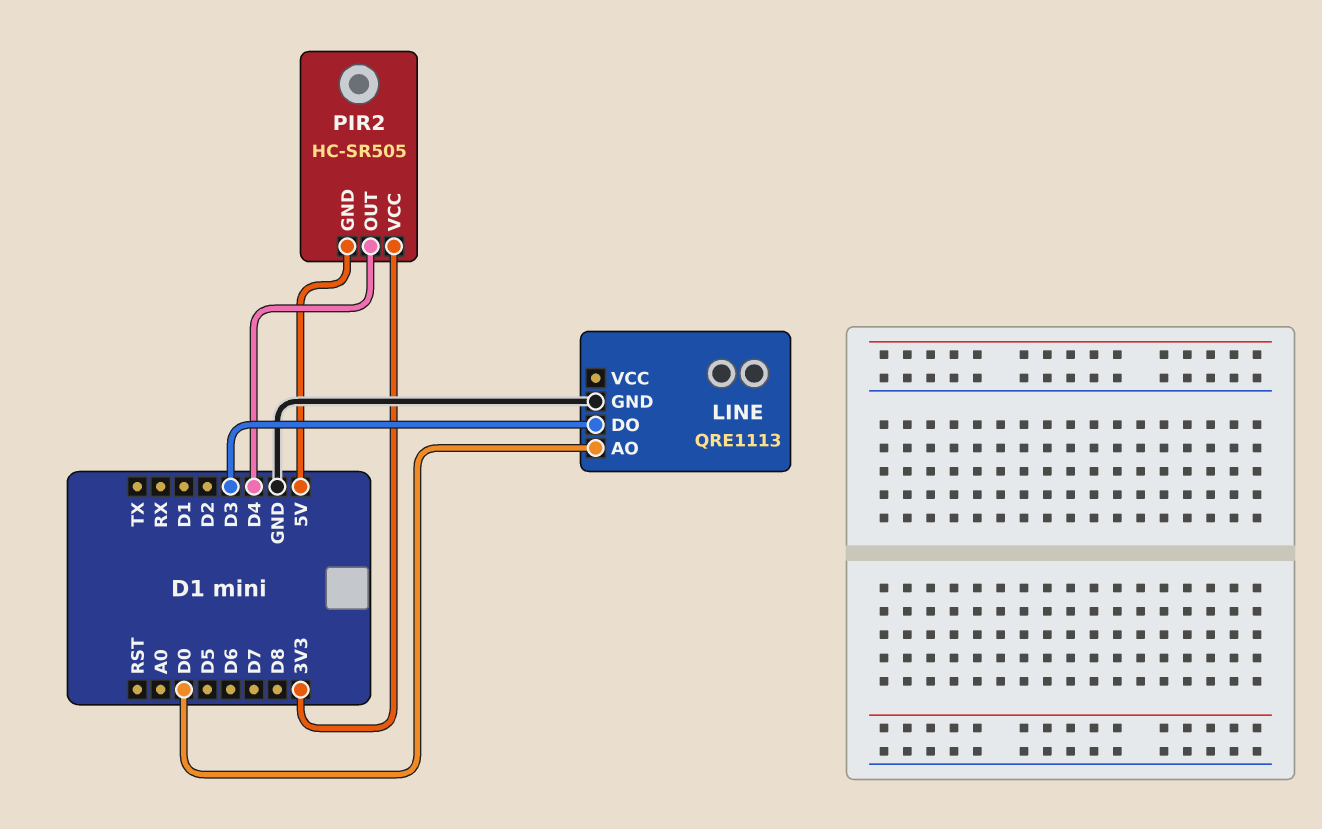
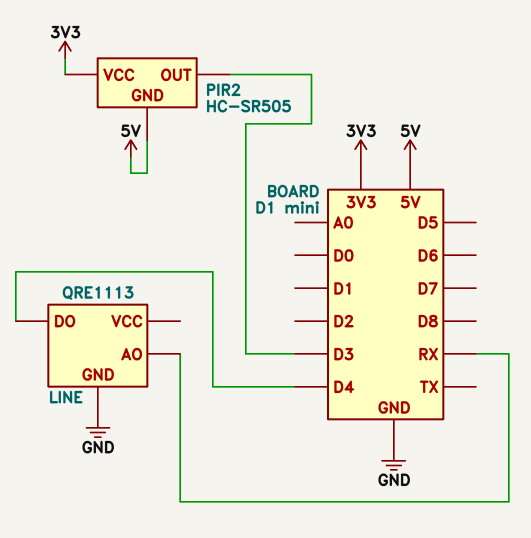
LINE pin AO: D0 -> RX
LINE pin DO: D3 -> D4
PIR2 pin OUT: D4 -> D3

